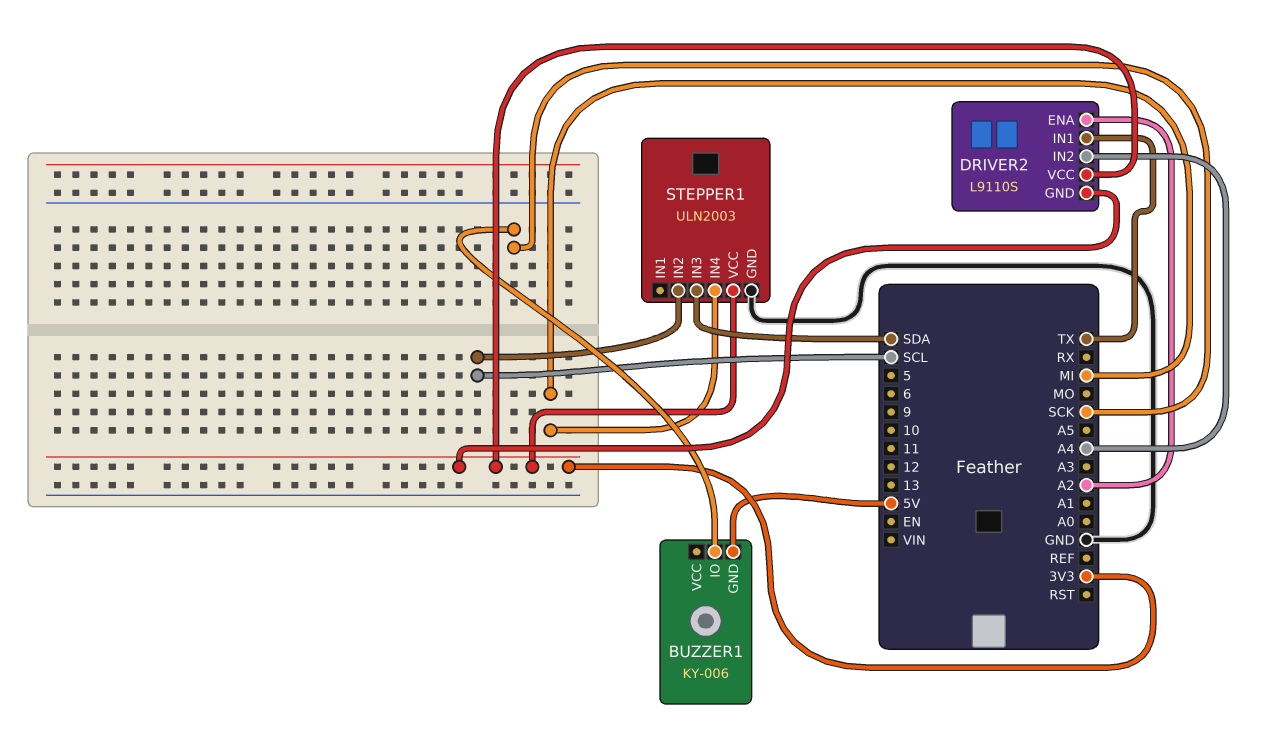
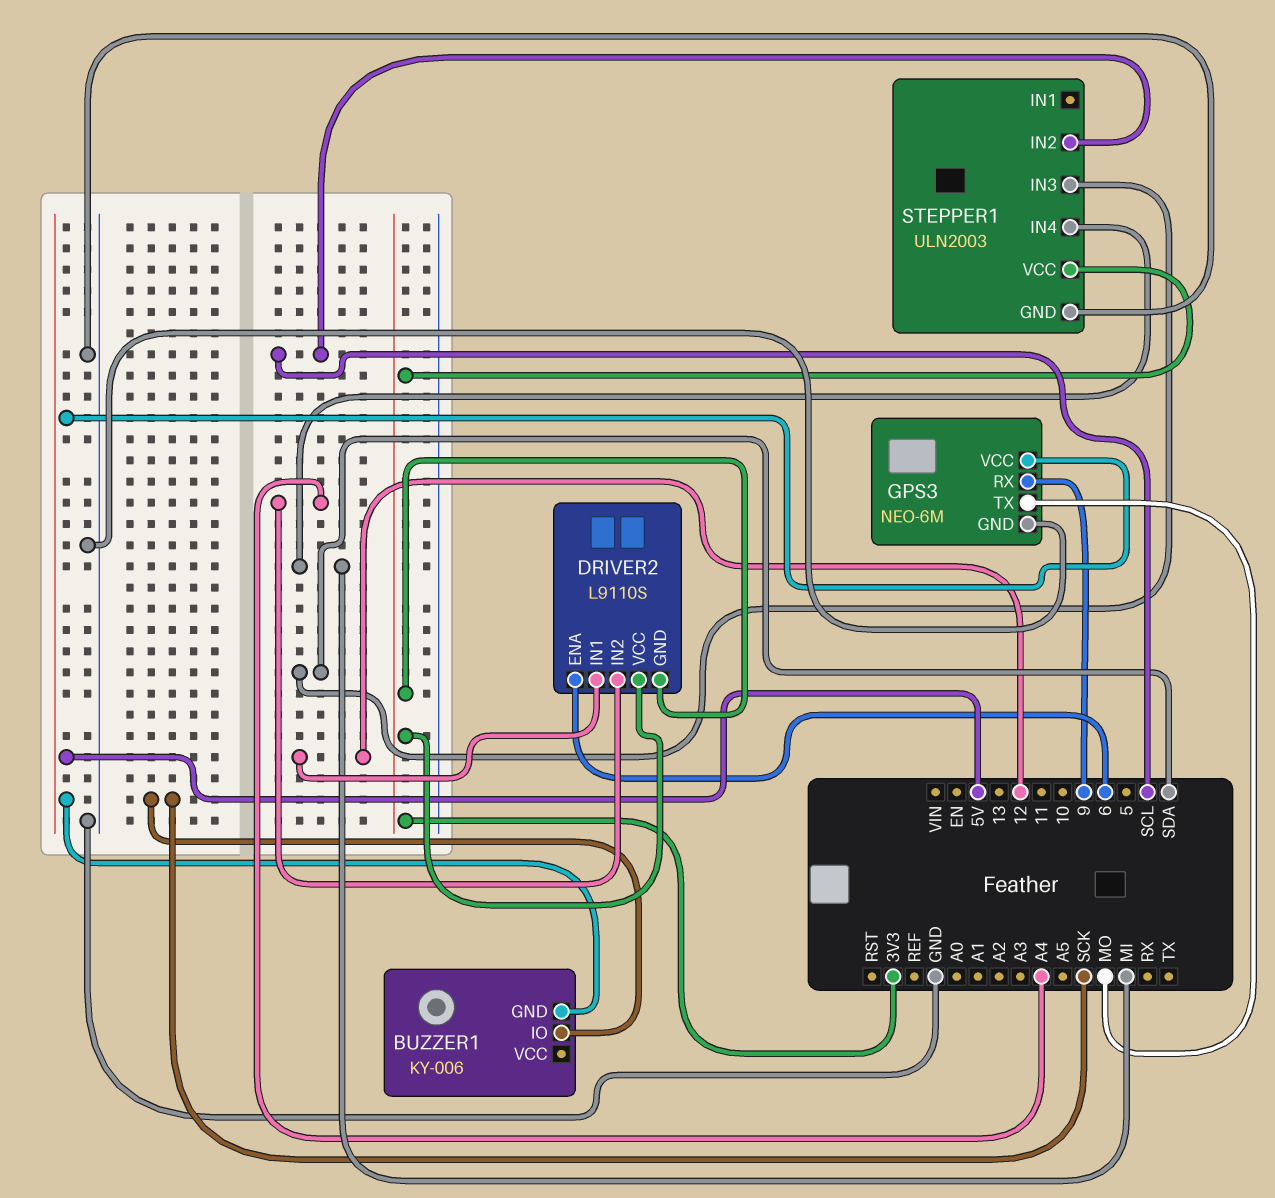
DRIVER2 pin ENA: A2 -> 6
DRIVER2 pin IN1: TX -> 12
GPS3: none -> NEO-6M
GPS3 pin GND: none -> GND
GPS3 pin RX: none -> 9
GPS3 pin TX: none -> MO
GPS3 pin VCC: none -> 5V

